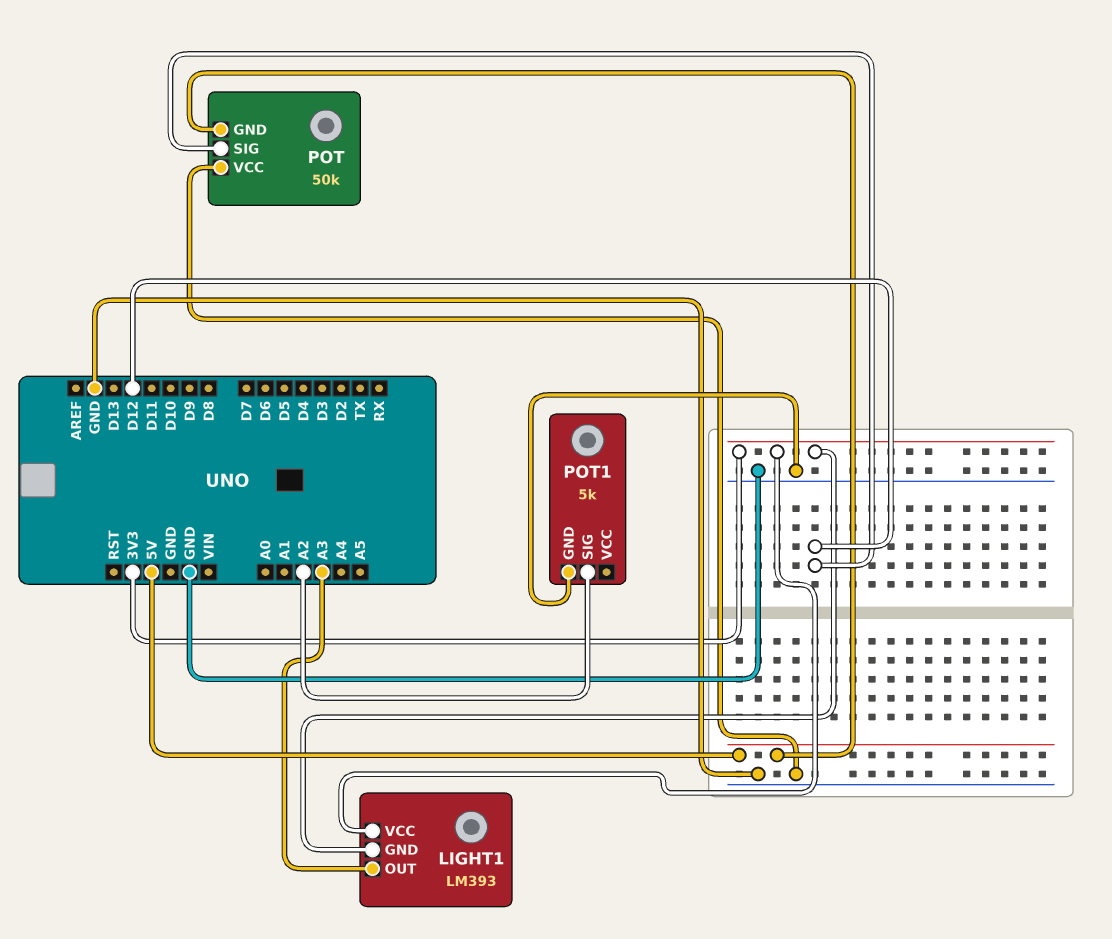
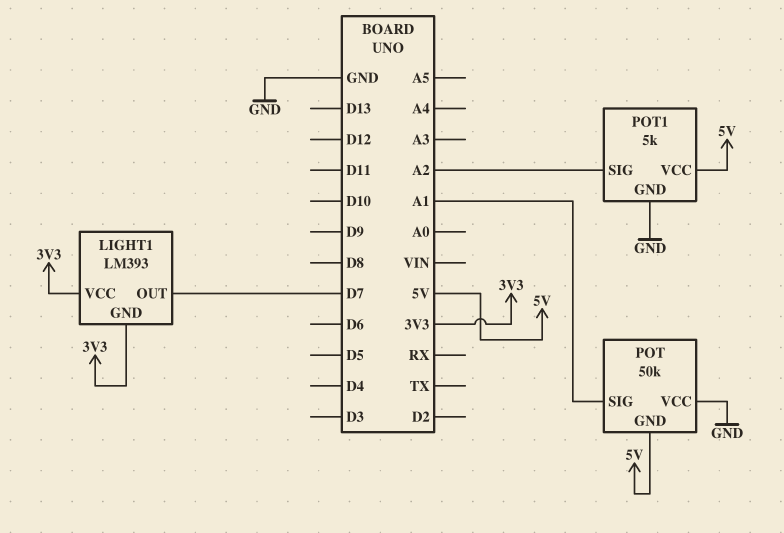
LIGHT1 pin OUT: A3 -> D7
POT pin SIG: D12 -> A1
POT1 pin VCC: none -> 5V

